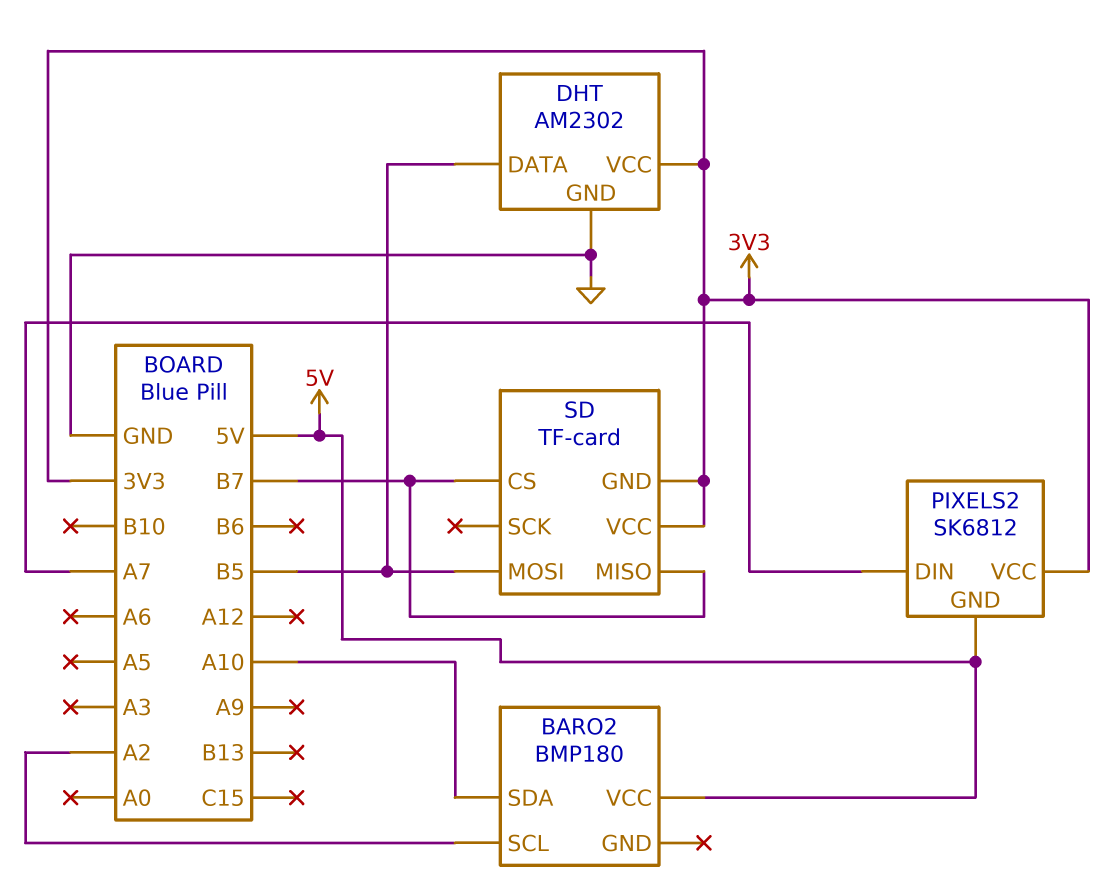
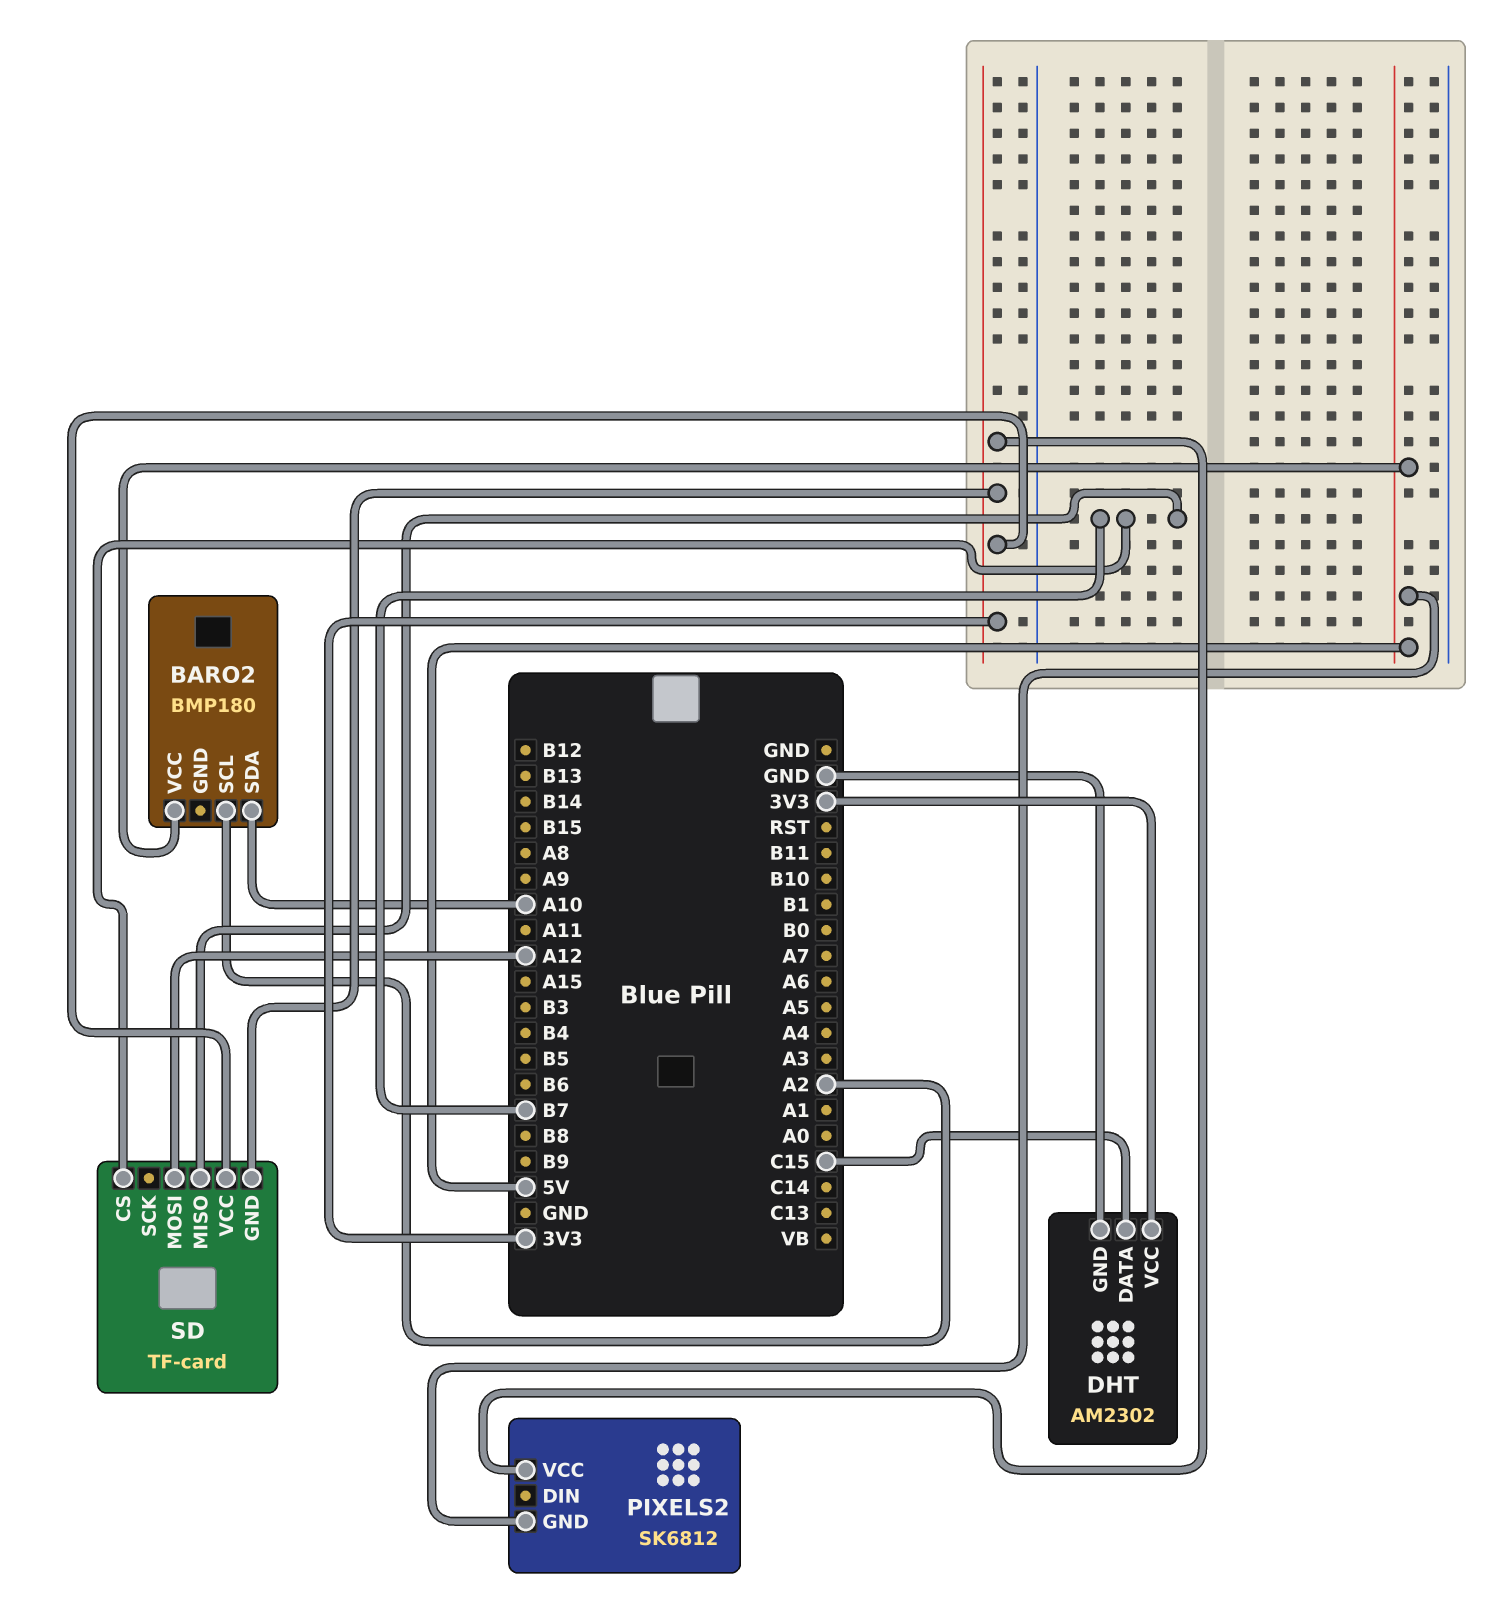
DHT pin DATA: B5 -> C15
PIXELS2 pin DIN: A7 -> none
SD pin MOSI: B5 -> A12

